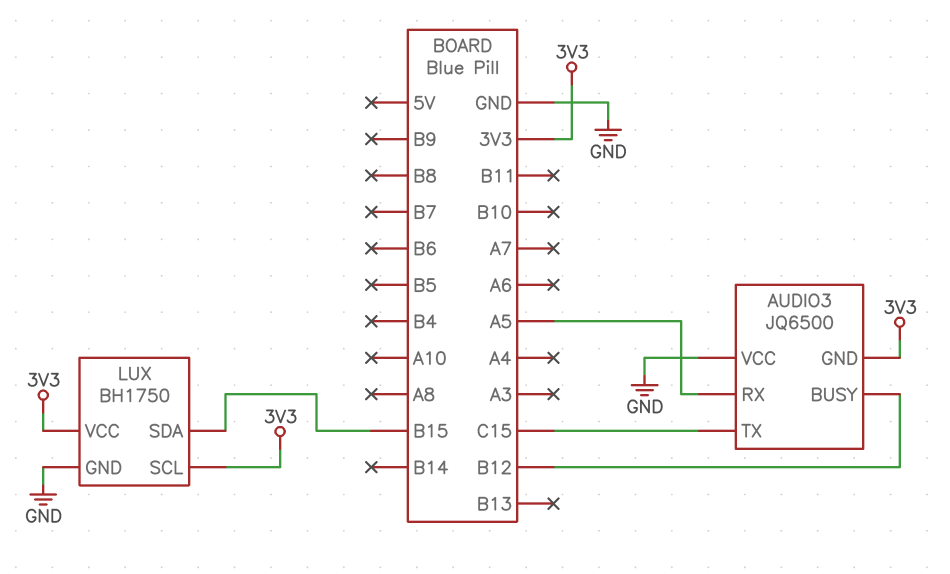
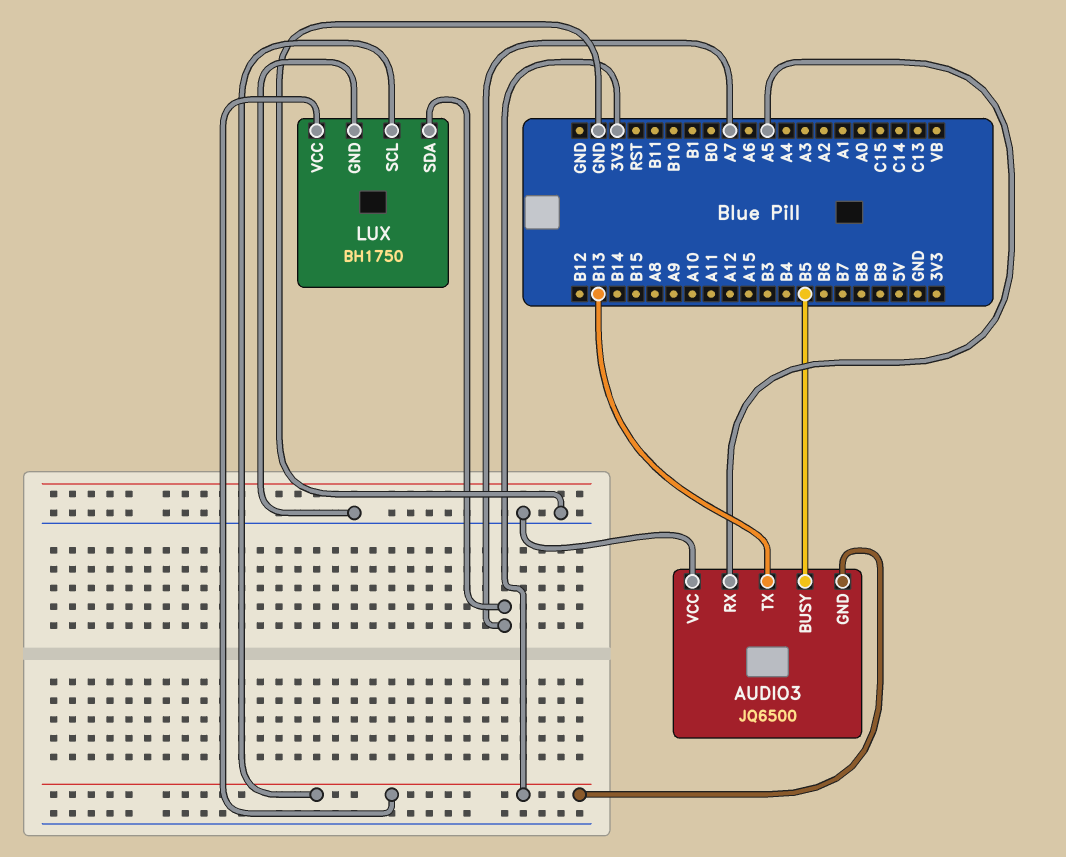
AUDIO3 pin BUSY: B12 -> B5
AUDIO3 pin TX: C15 -> B13
LUX pin SDA: B15 -> A7

